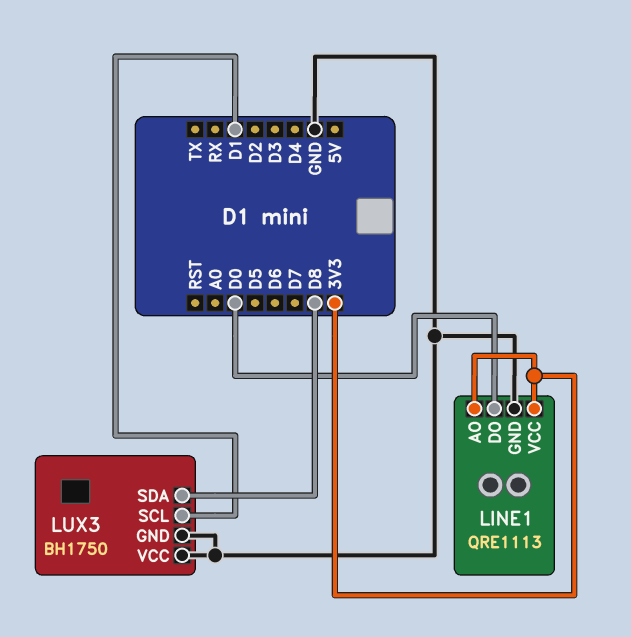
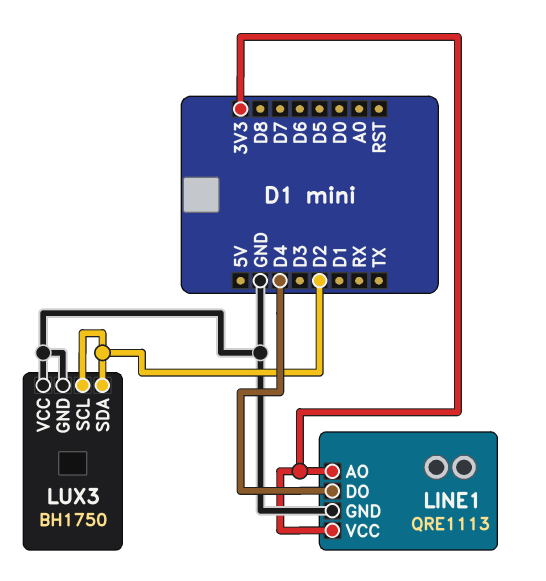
LINE1 pin DO: D0 -> D4
LUX3 pin SCL: D1 -> D2
LUX3 pin SDA: D8 -> D2

